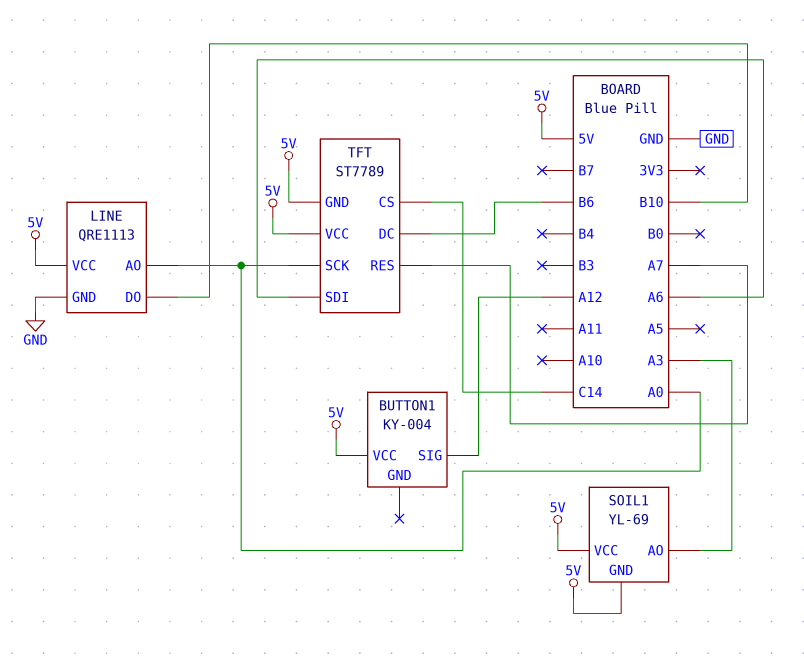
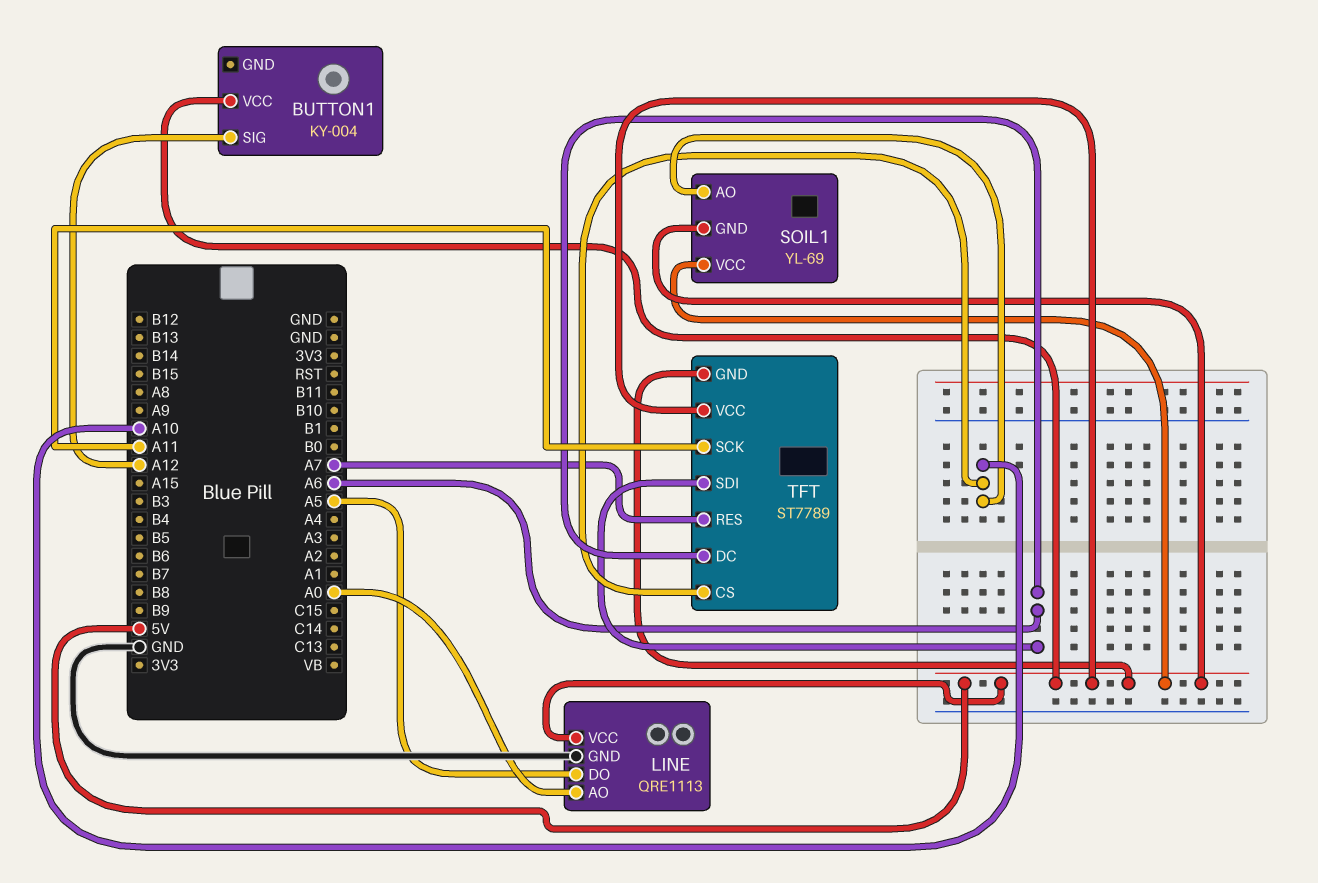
LINE pin DO: B10 -> A5
SOIL1 pin AO: A3 -> A10
TFT pin CS: C14 -> A10
TFT pin DC: B6 -> A6
TFT pin SCK: A0 -> A11

